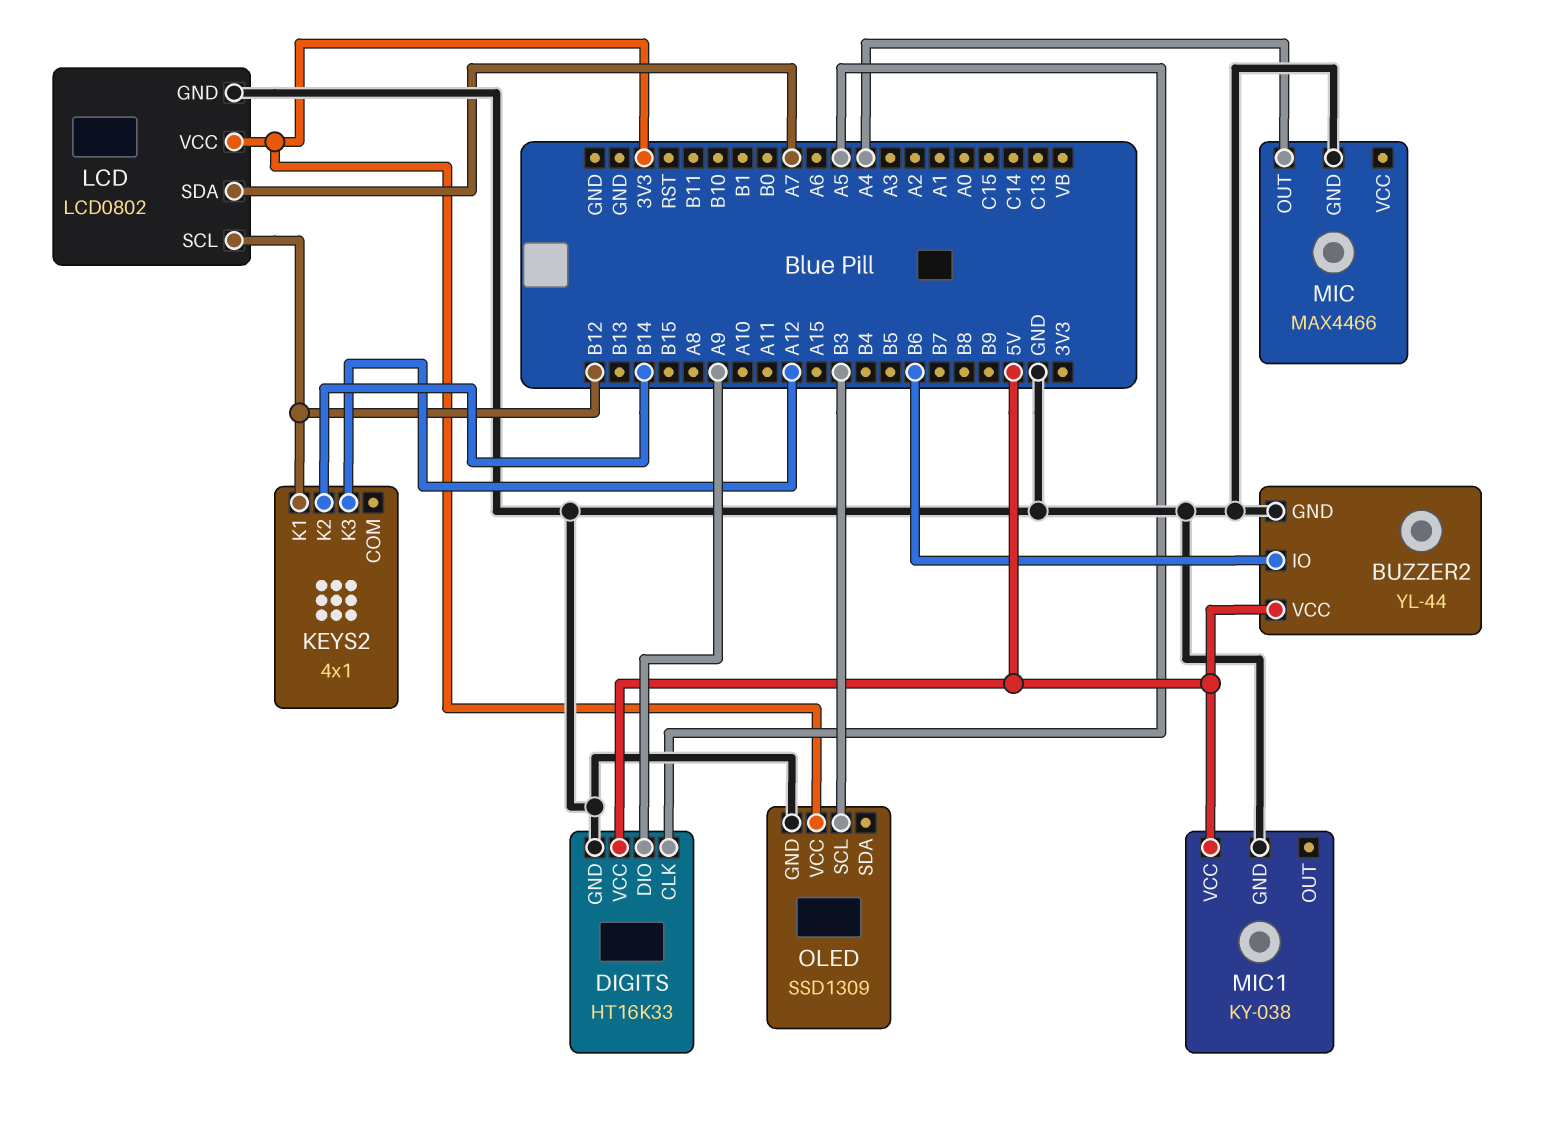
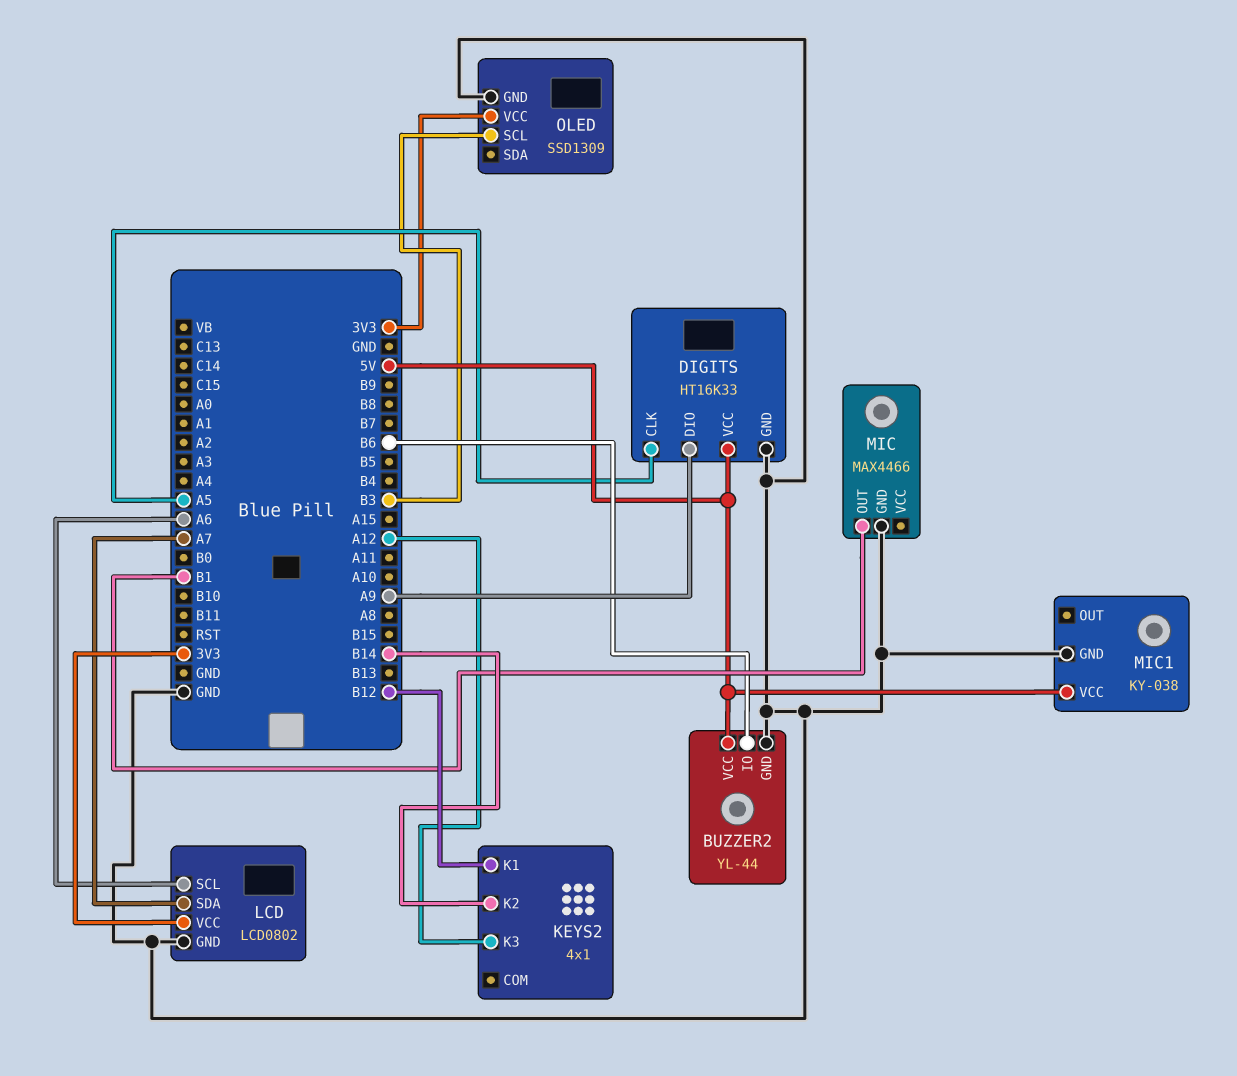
LCD pin SCL: B12 -> A6
MIC pin OUT: A4 -> B1

